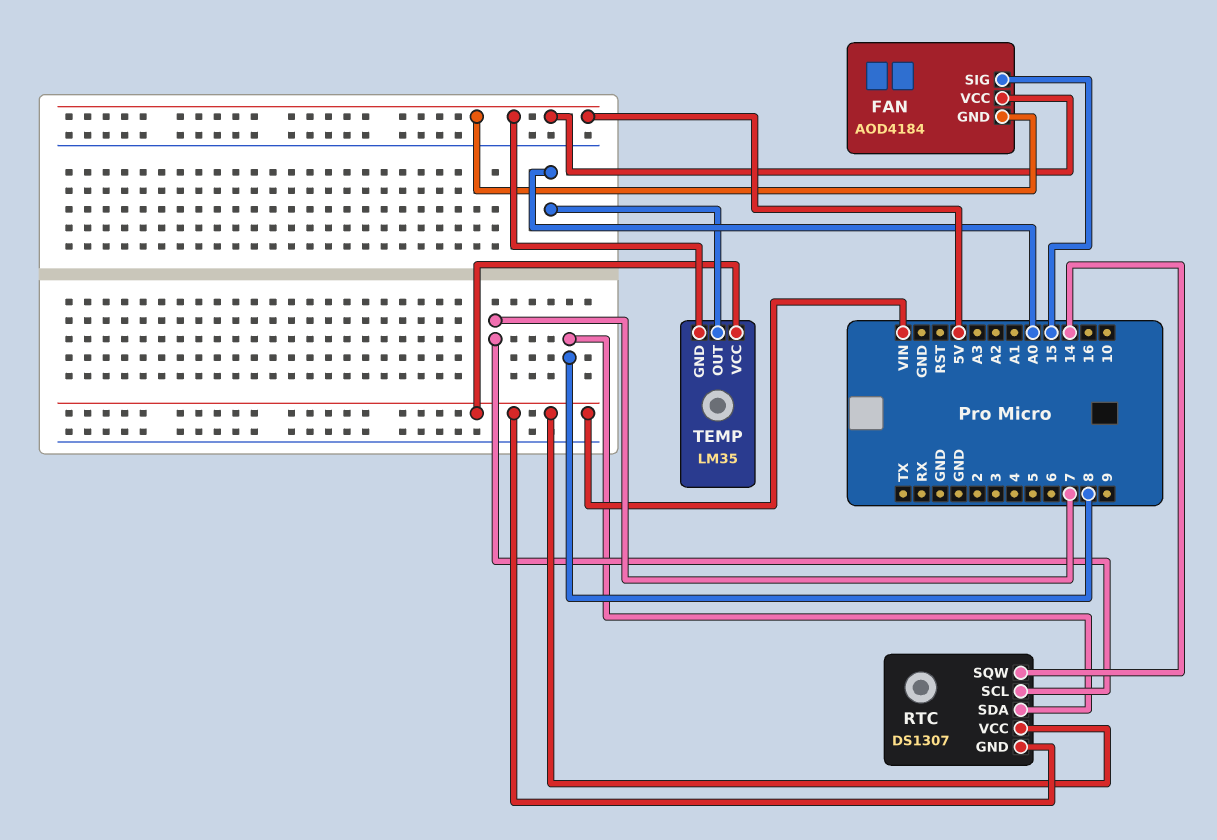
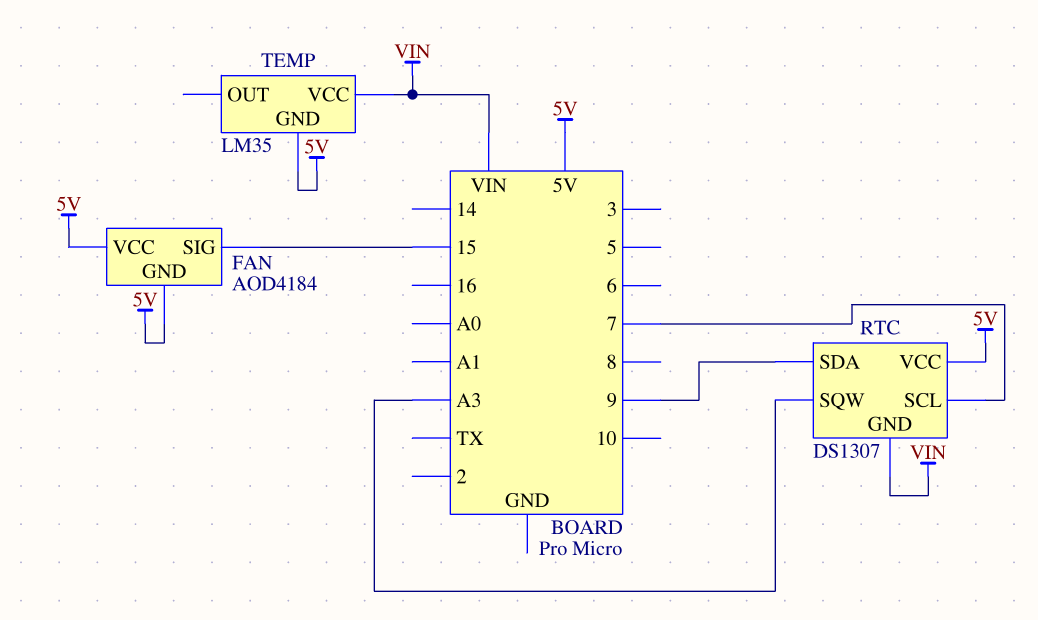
RTC pin SDA: 8 -> 9
RTC pin SQW: 14 -> A3
RTC pin VCC: VIN -> 5V
TEMP pin OUT: A0 -> none

